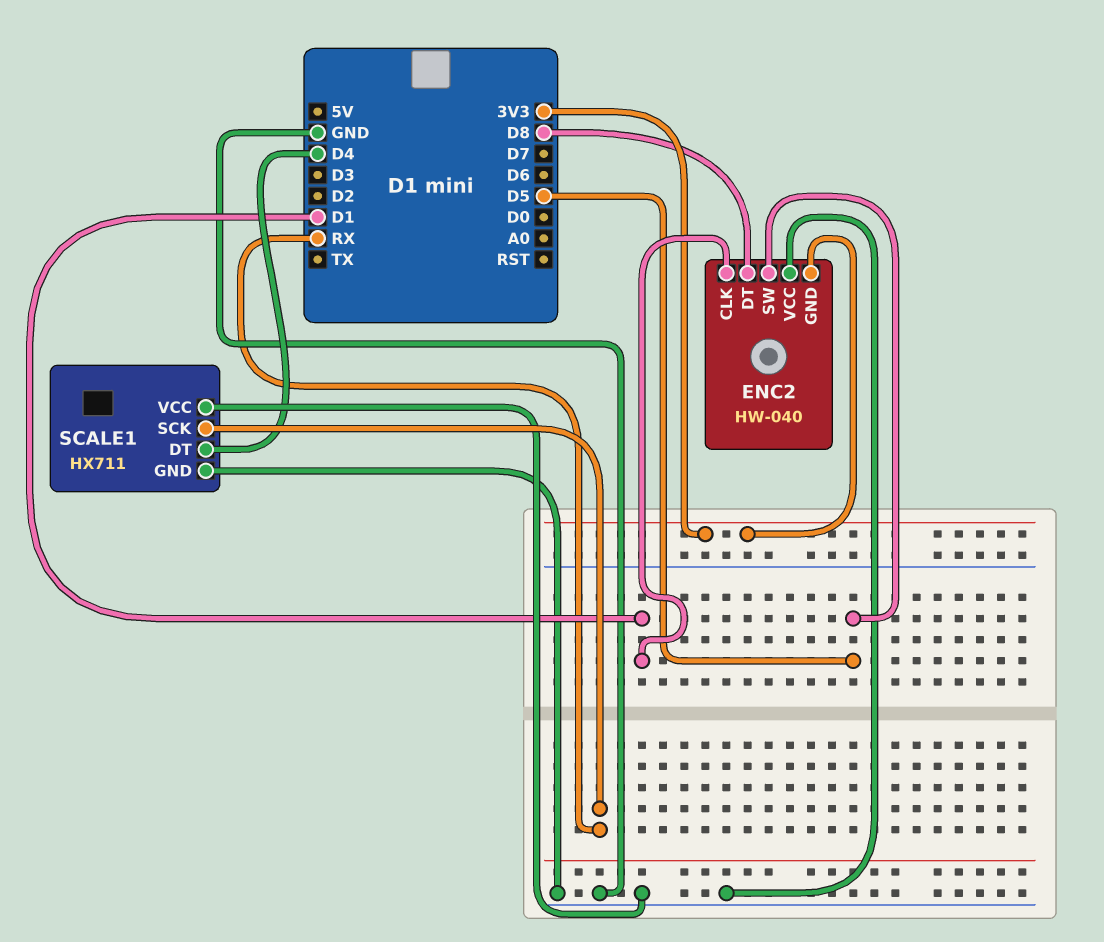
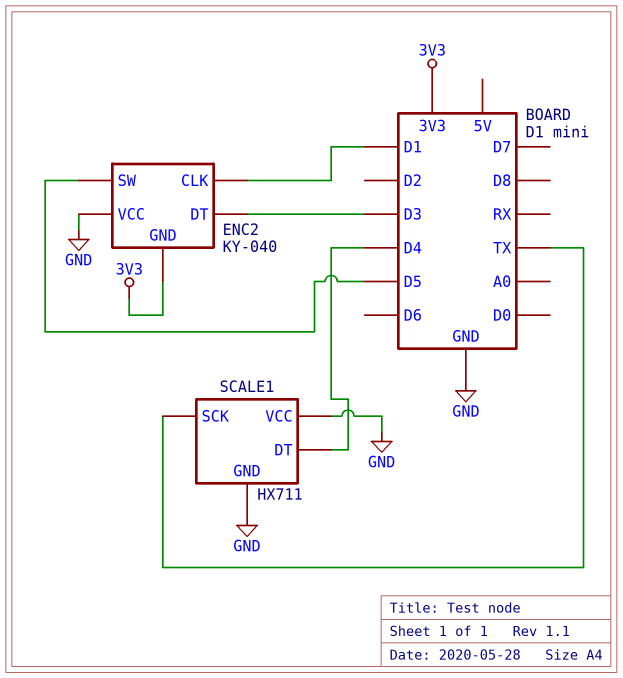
ENC2: HW-040 -> KY-040
ENC2 pin DT: D8 -> D3
SCALE1 pin SCK: RX -> TX

